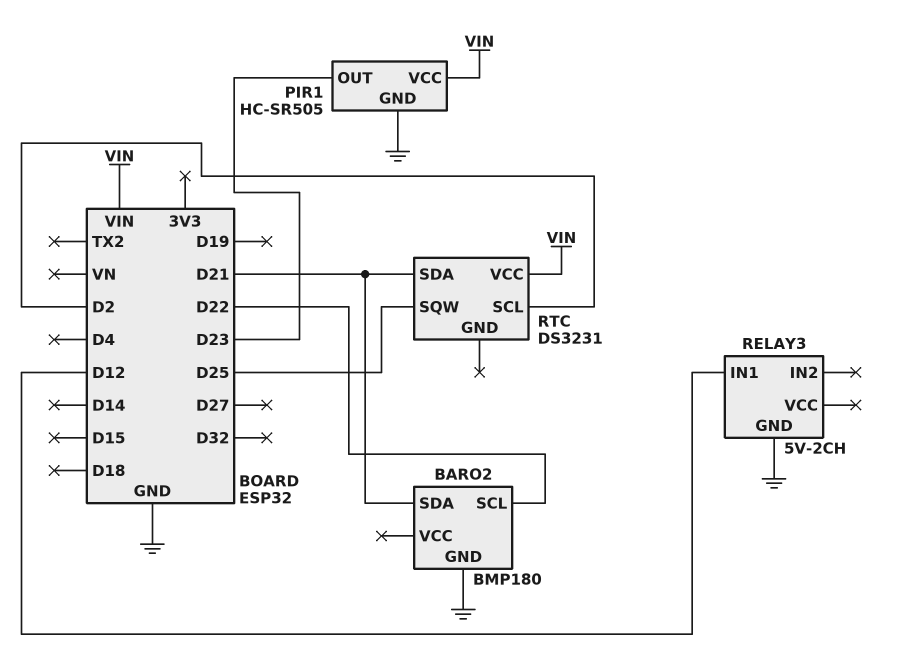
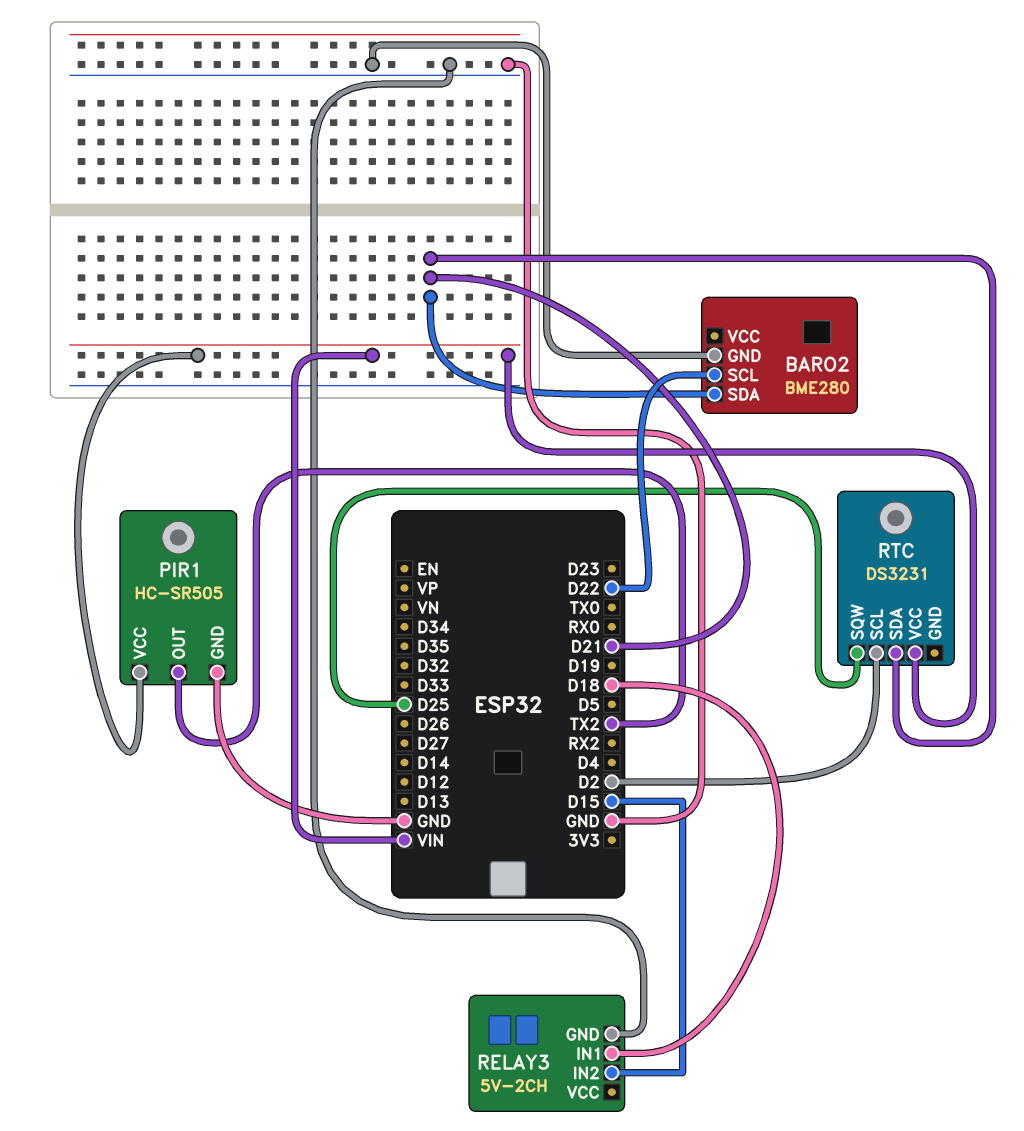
BARO2: BMP180 -> BME280
PIR1 pin OUT: D23 -> TX2
RELAY3 pin IN1: D12 -> D18
RELAY3 pin IN2: none -> D15

